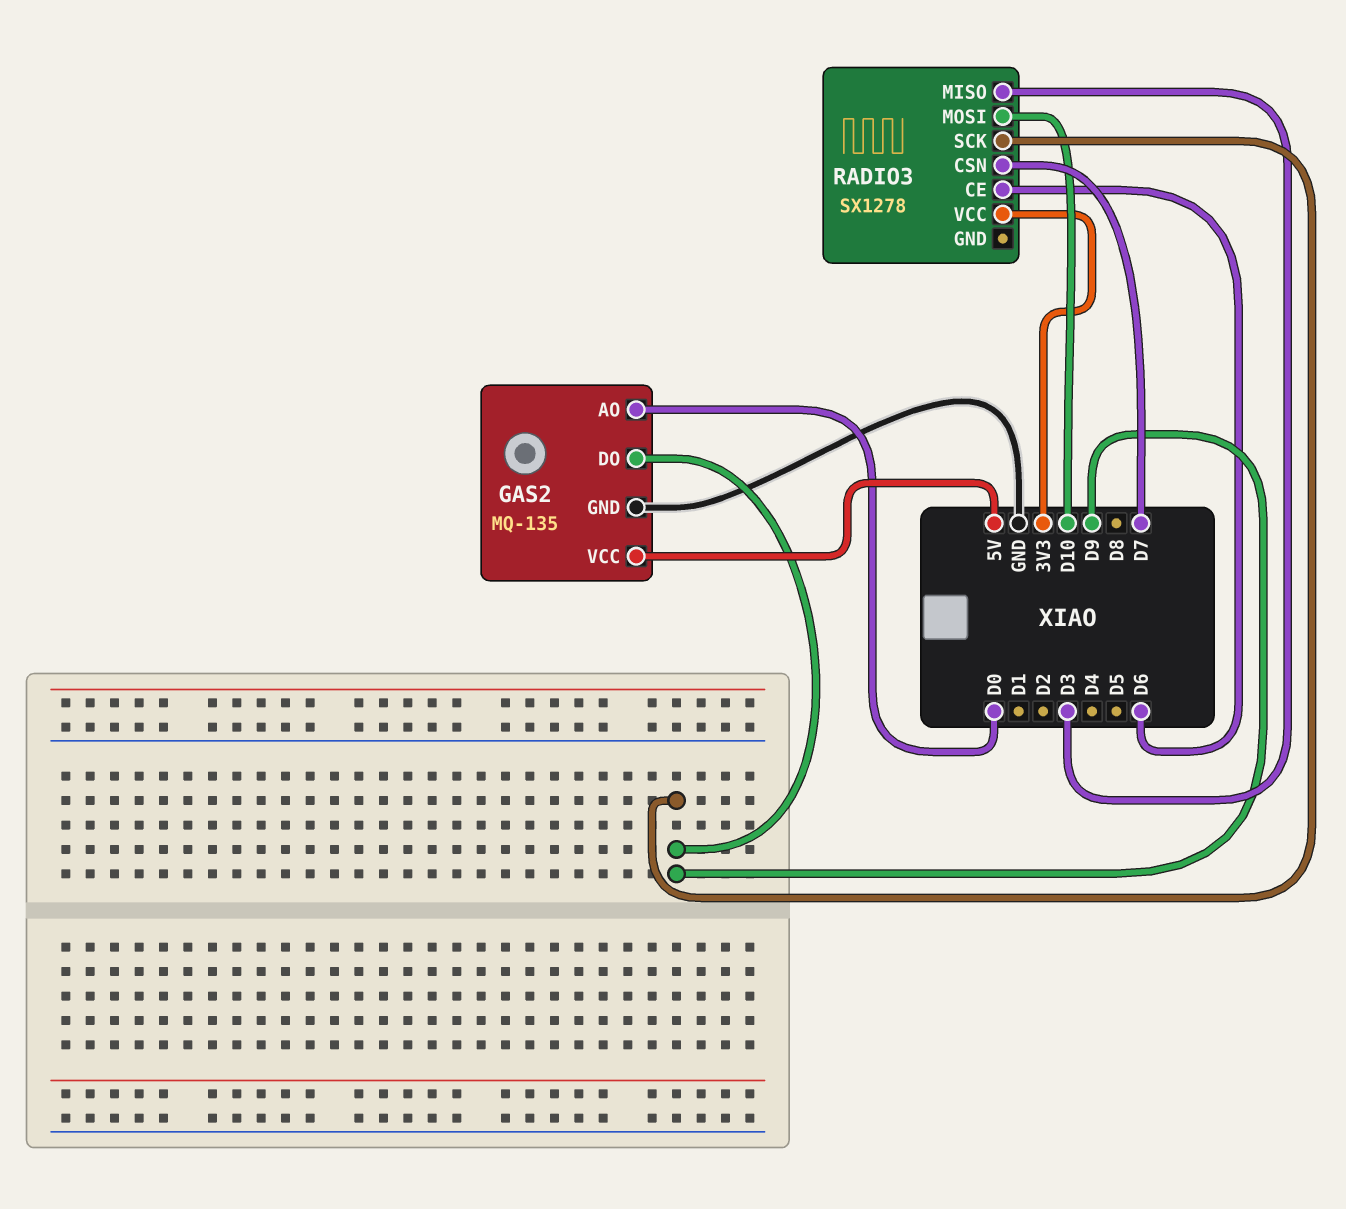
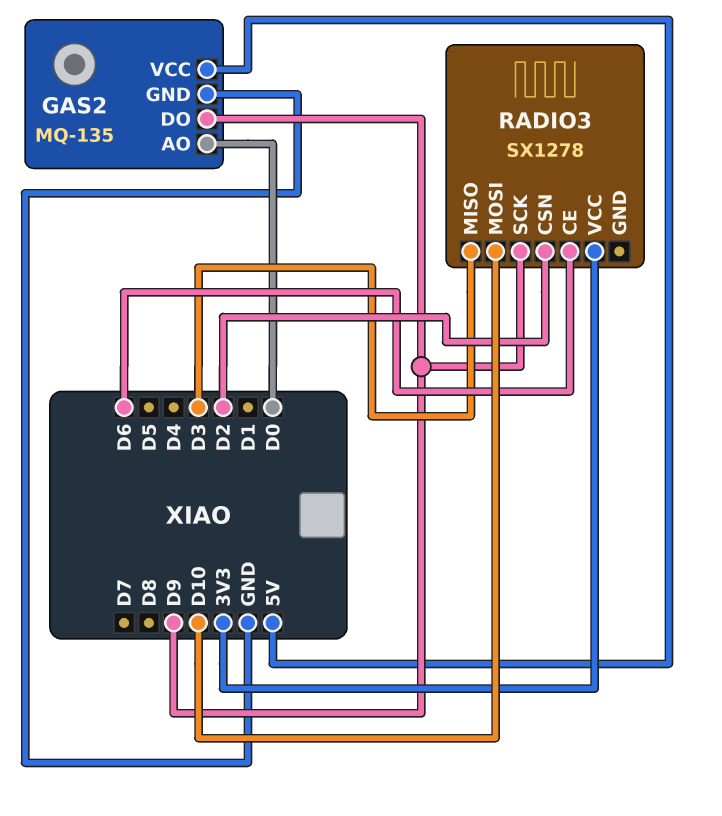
RADIO3 pin CSN: D7 -> D2

